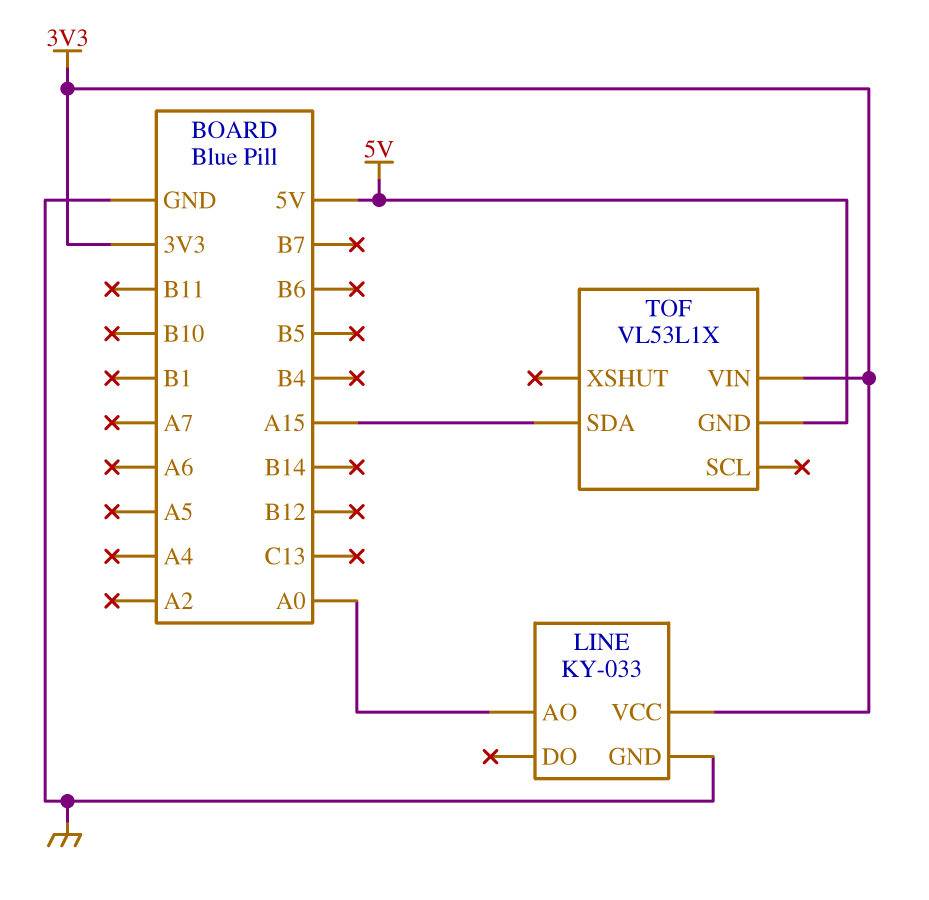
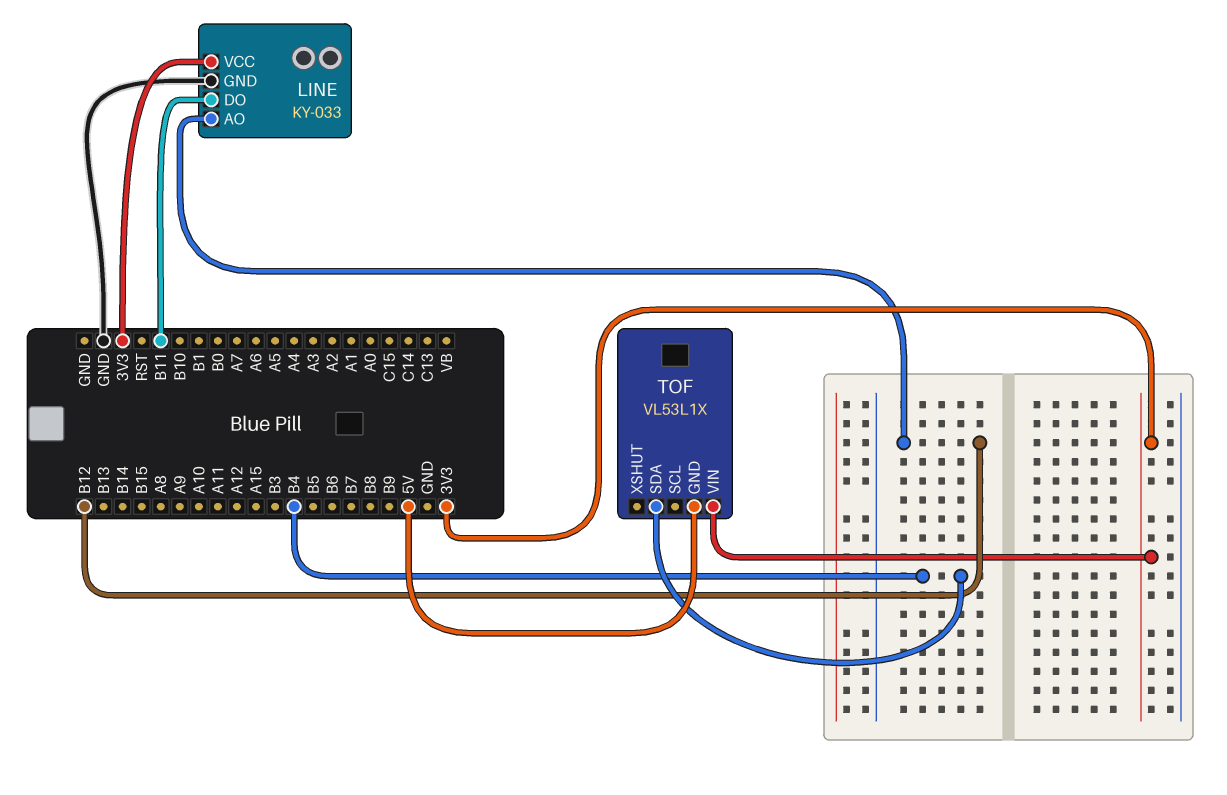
LINE pin AO: A0 -> B12
LINE pin DO: none -> B11
TOF pin SDA: A15 -> B4

